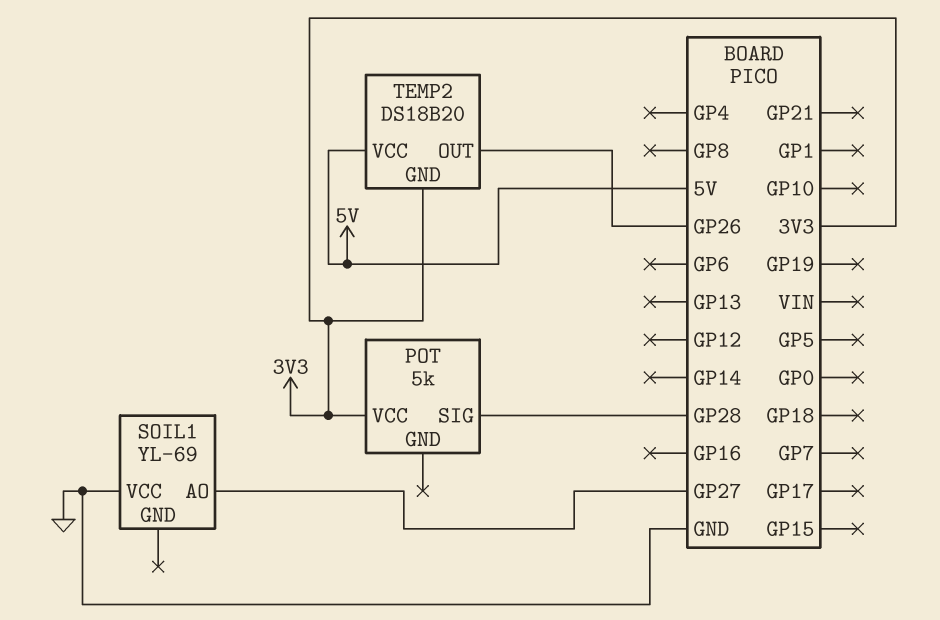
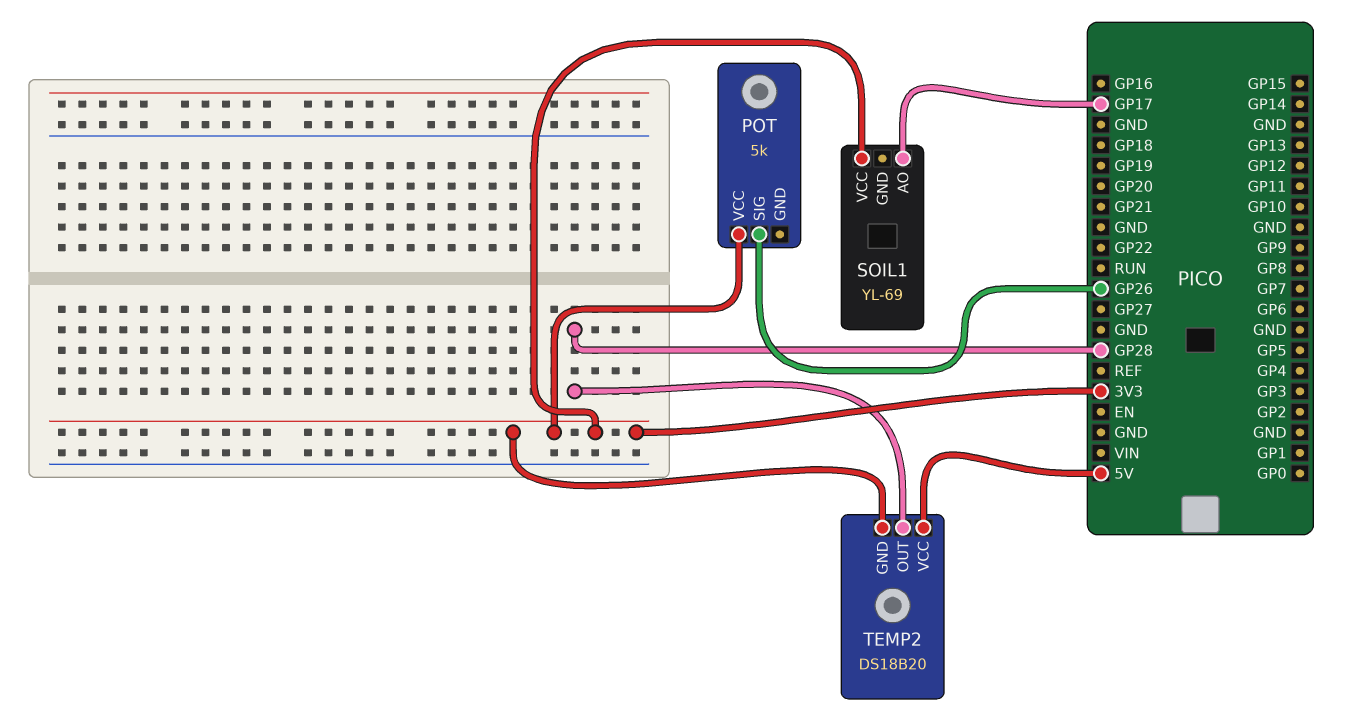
POT pin SIG: GP28 -> GP26
SOIL1 pin AO: GP27 -> GP17
SOIL1 pin VCC: GND -> 3V3
TEMP2 pin OUT: GP26 -> GP28

